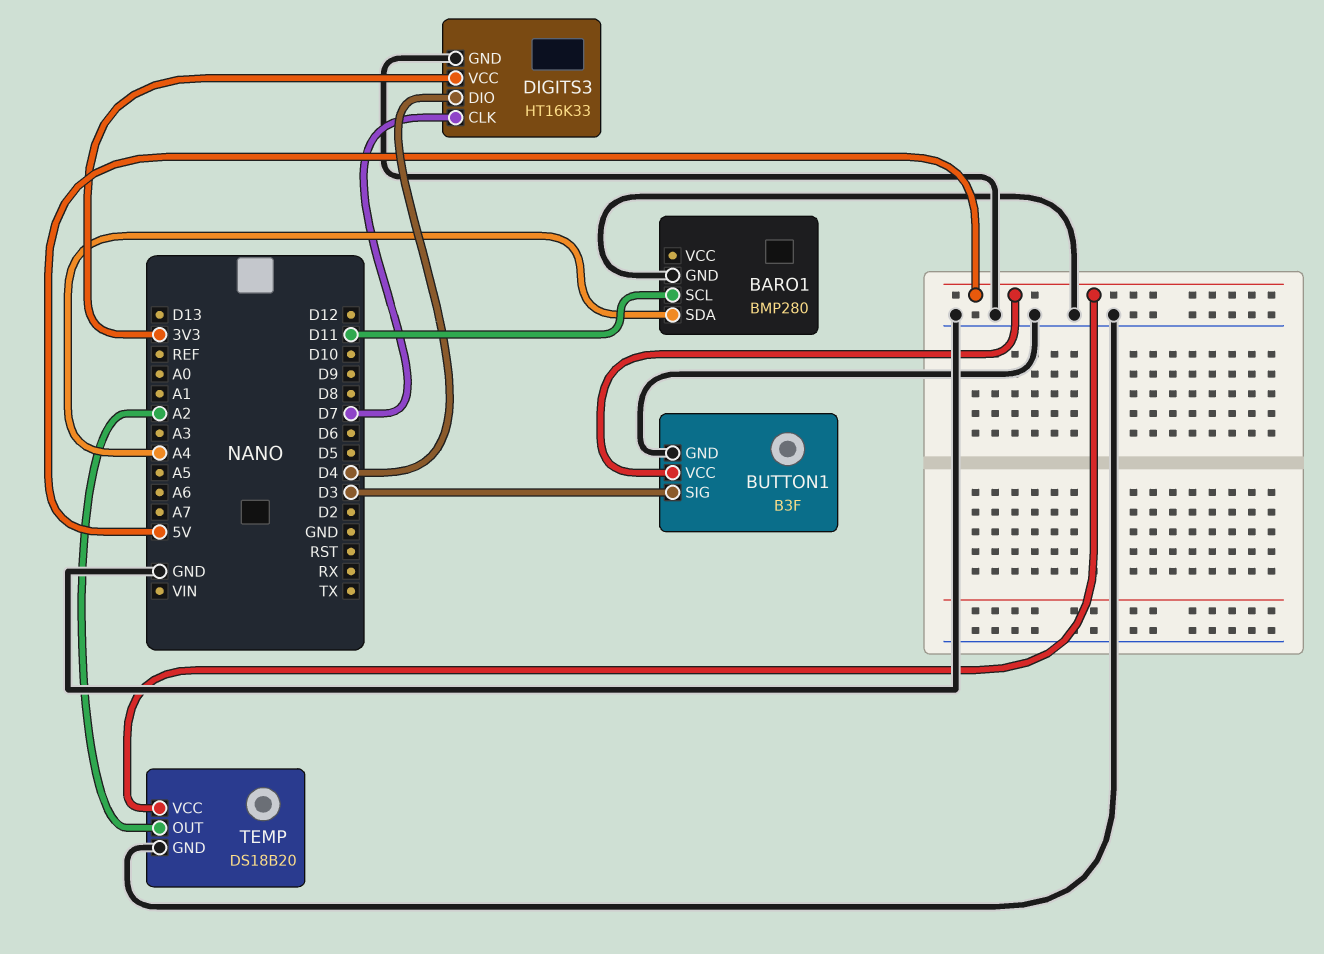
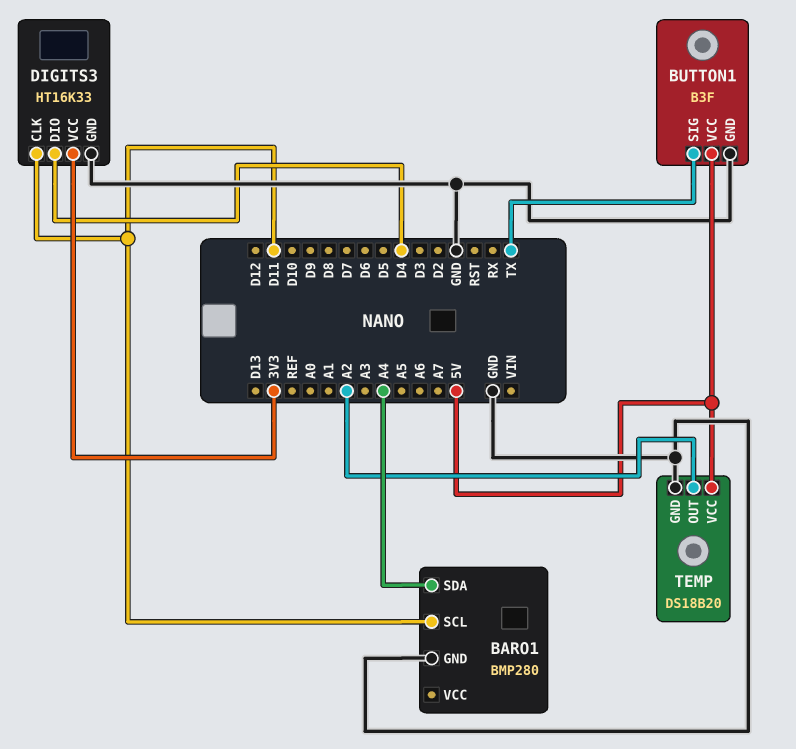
BUTTON1 pin SIG: D3 -> TX
DIGITS3 pin CLK: D7 -> D11

